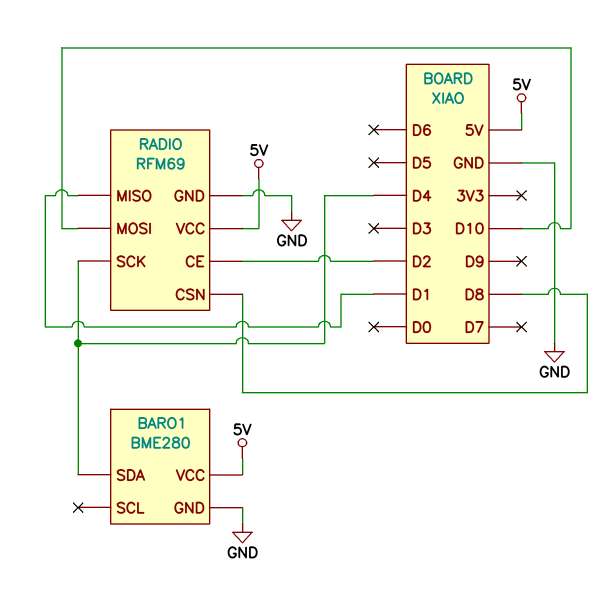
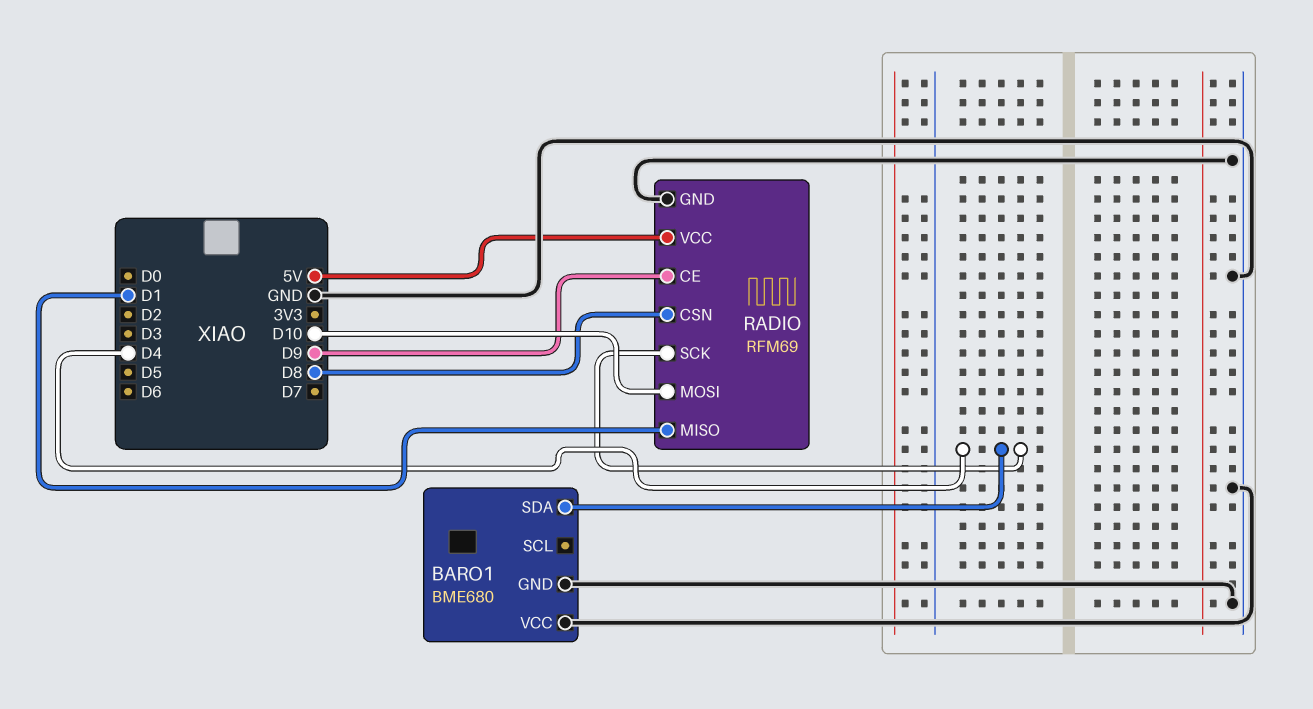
BARO1: BME280 -> BME680
BARO1 pin VCC: 5V -> GND
RADIO pin CE: D2 -> D9

